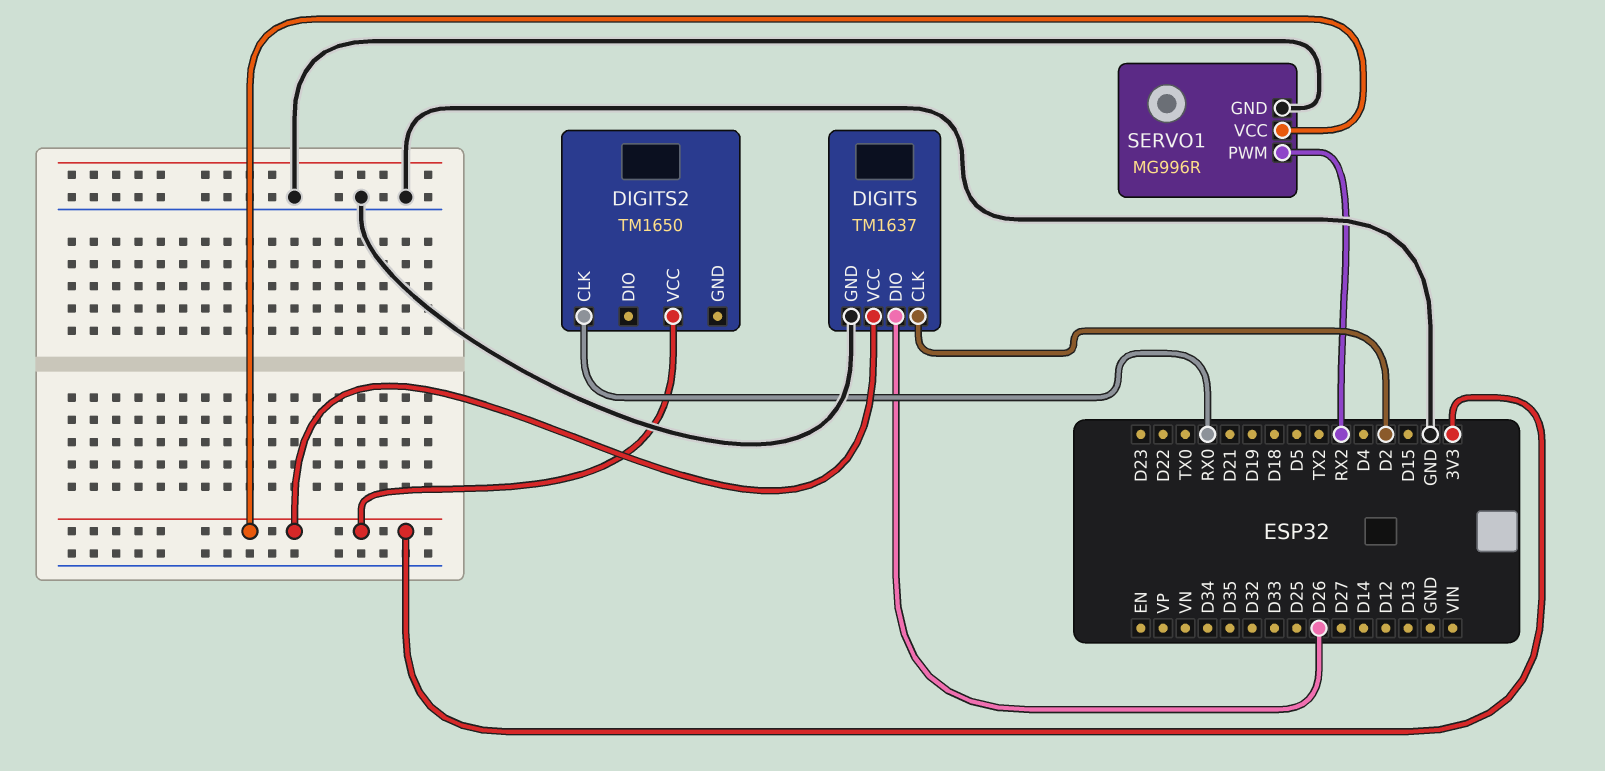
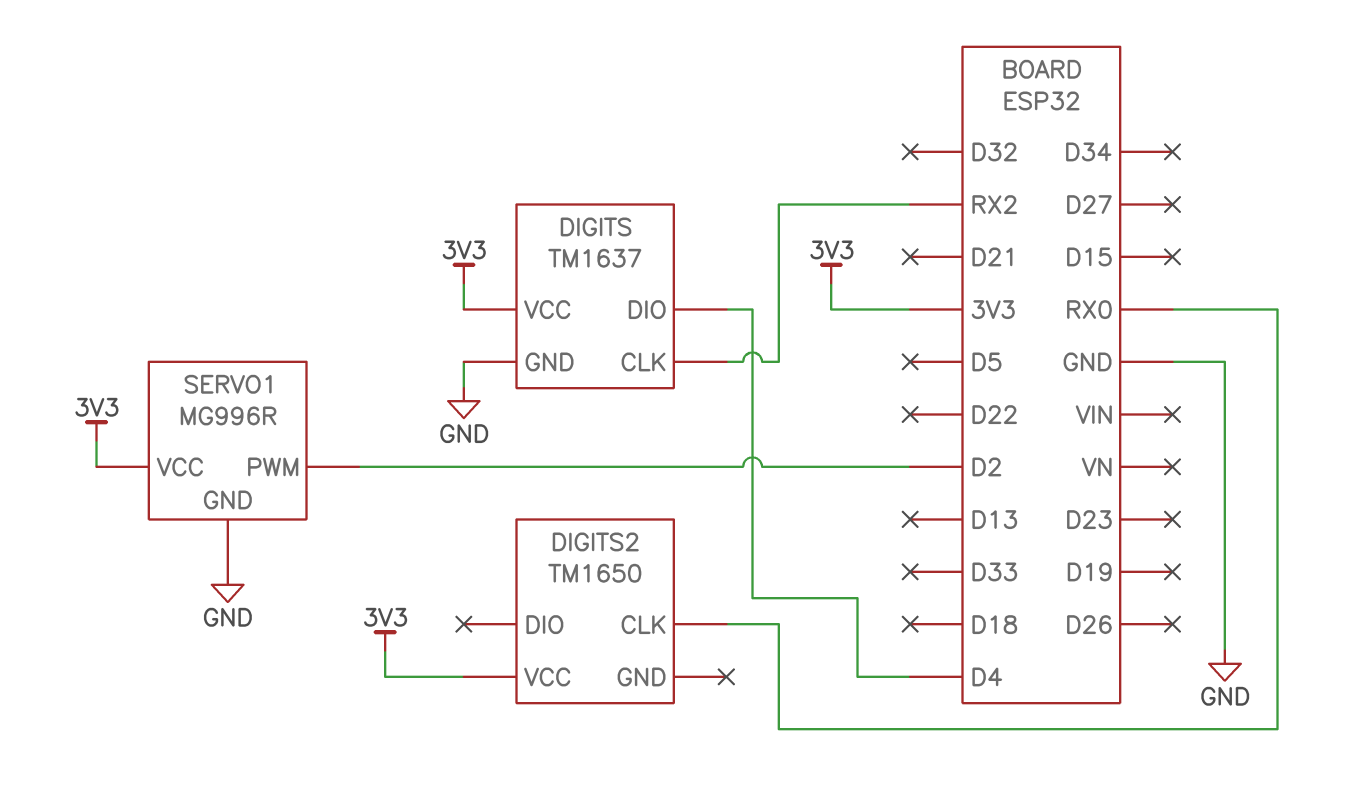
DIGITS pin CLK: D2 -> RX2
DIGITS pin DIO: D26 -> D4
SERVO1 pin PWM: RX2 -> D2

